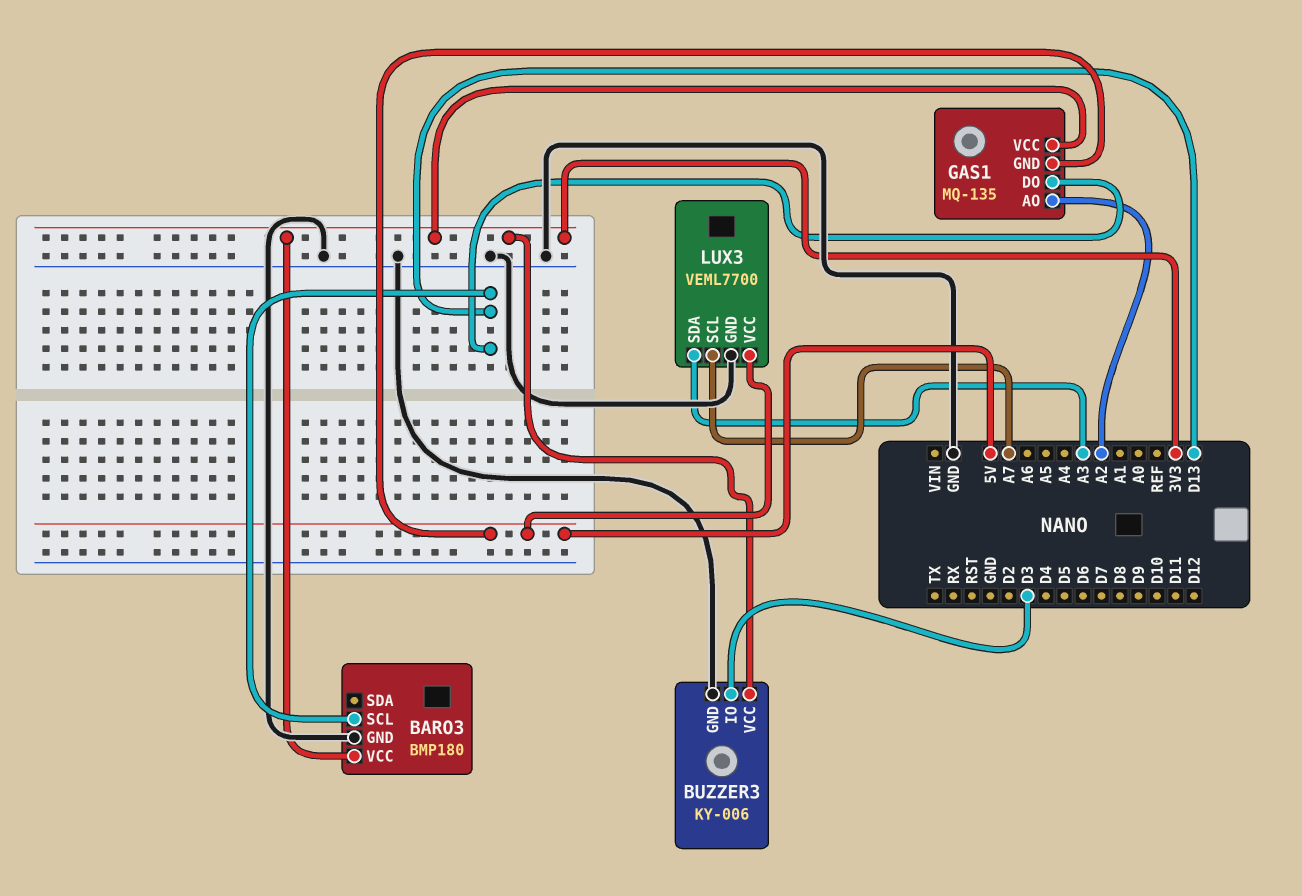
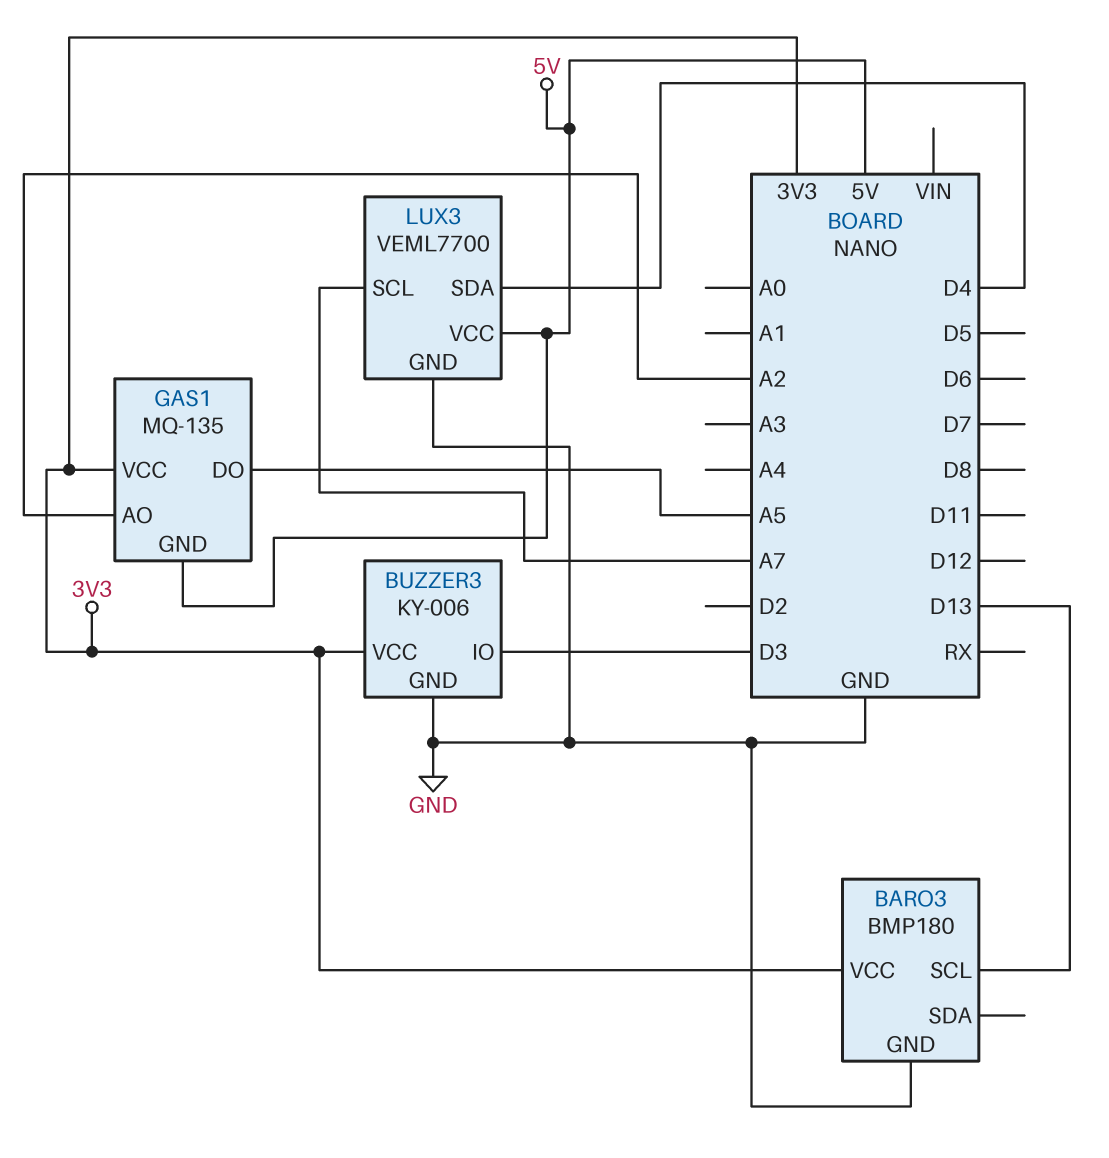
GAS1 pin DO: D13 -> A5
LUX3 pin SDA: A3 -> D4

